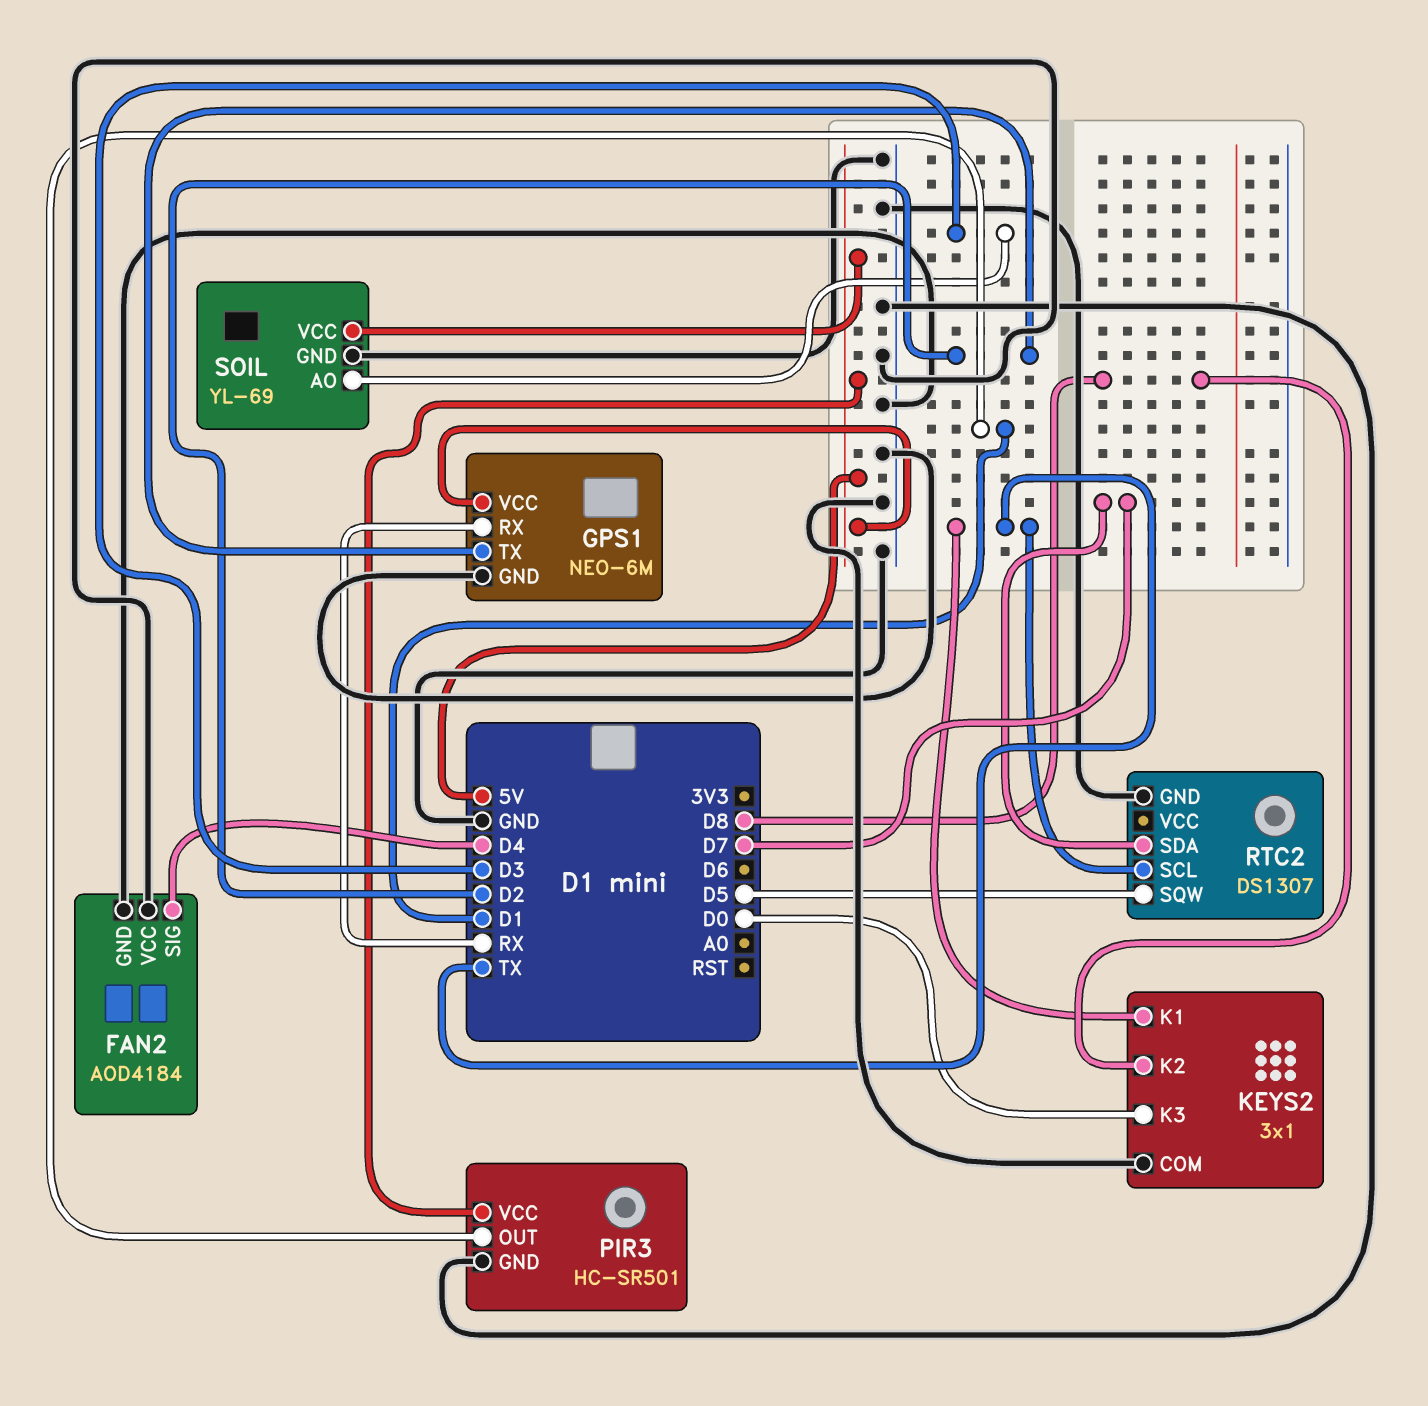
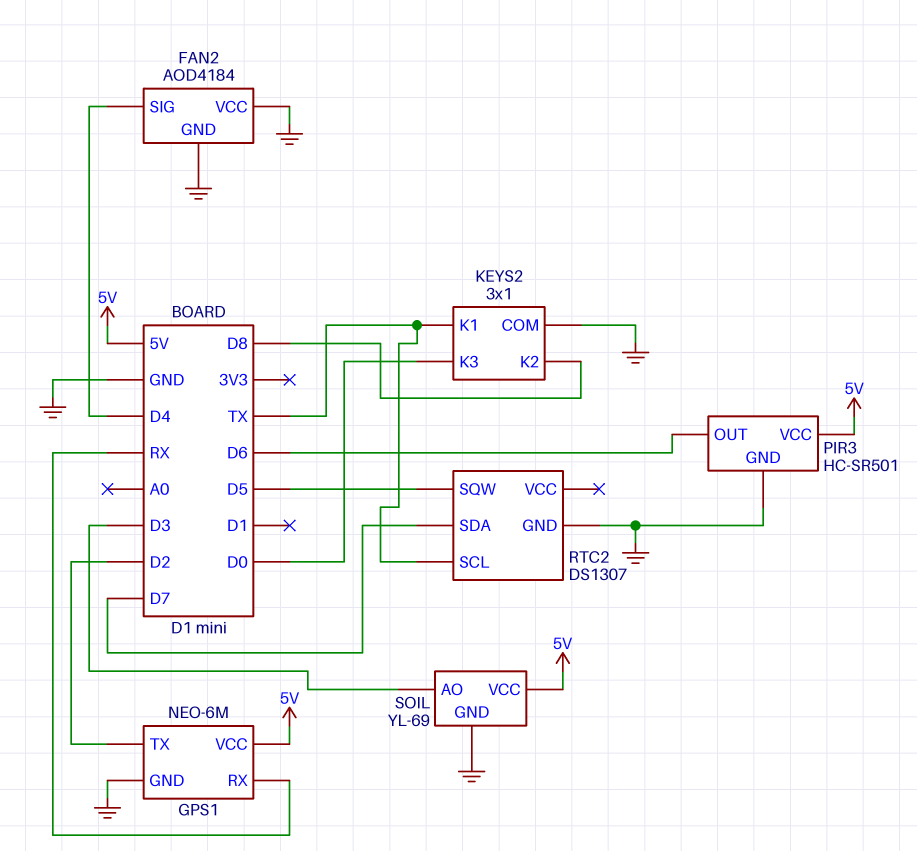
PIR3 pin OUT: D1 -> D6

